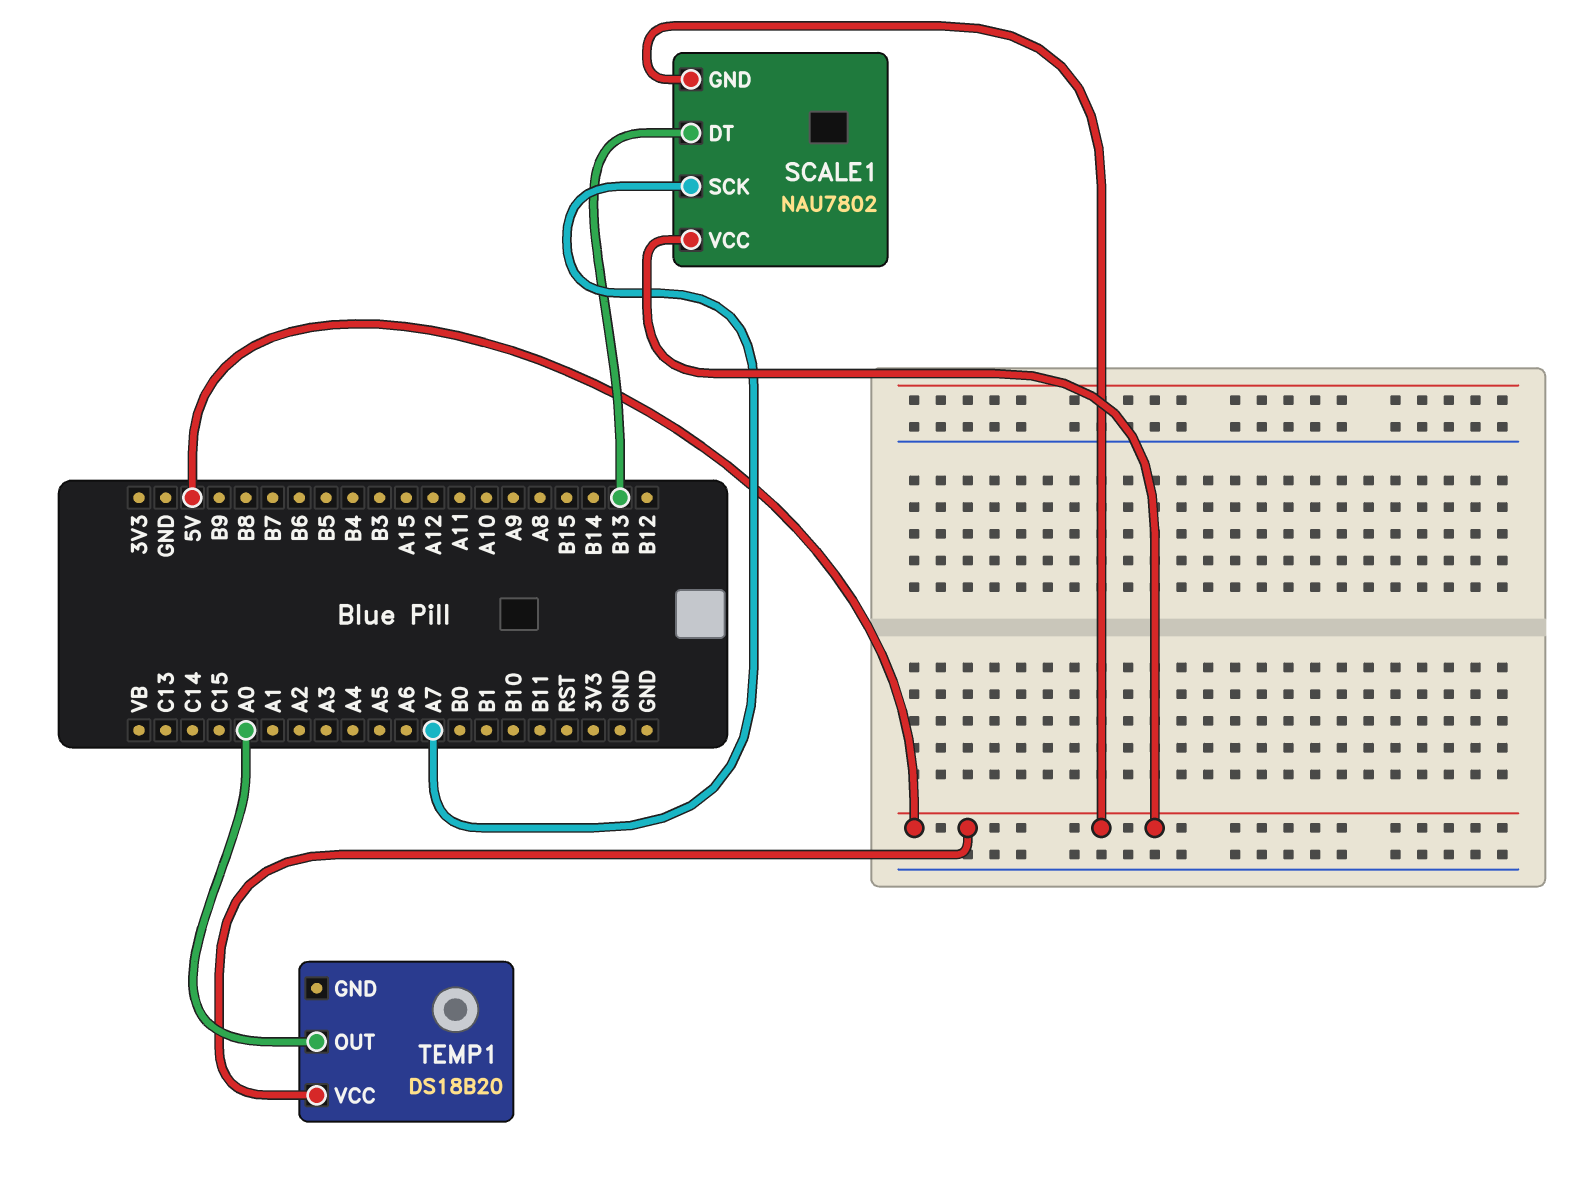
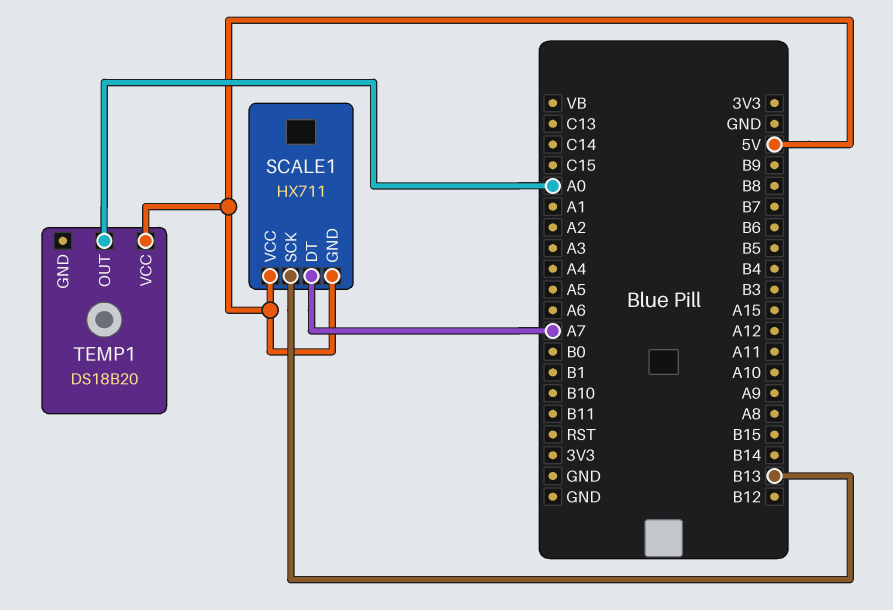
SCALE1: NAU7802 -> HX711
SCALE1 pin DT: B13 -> A7
SCALE1 pin SCK: A7 -> B13

